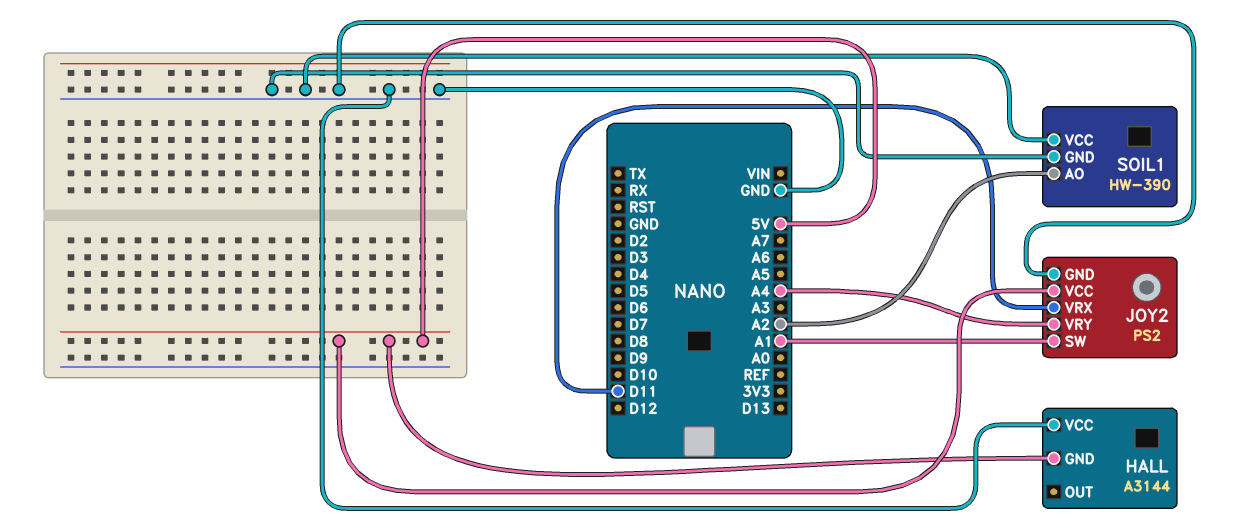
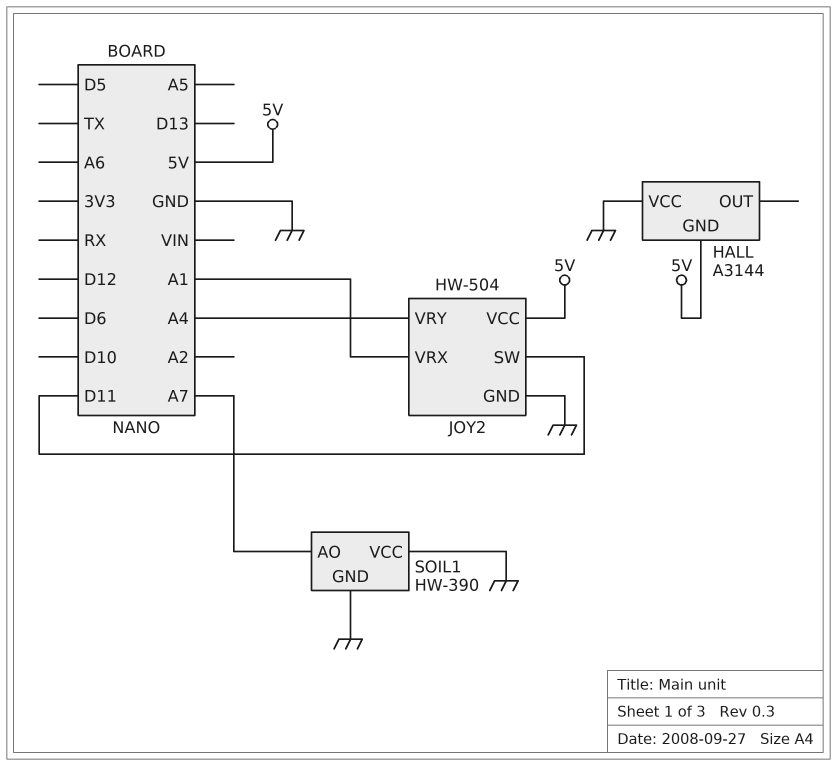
JOY2: PS2 -> HW-504
JOY2 pin SW: A1 -> D11
JOY2 pin VRX: D11 -> A1
SOIL1 pin AO: A2 -> A7

